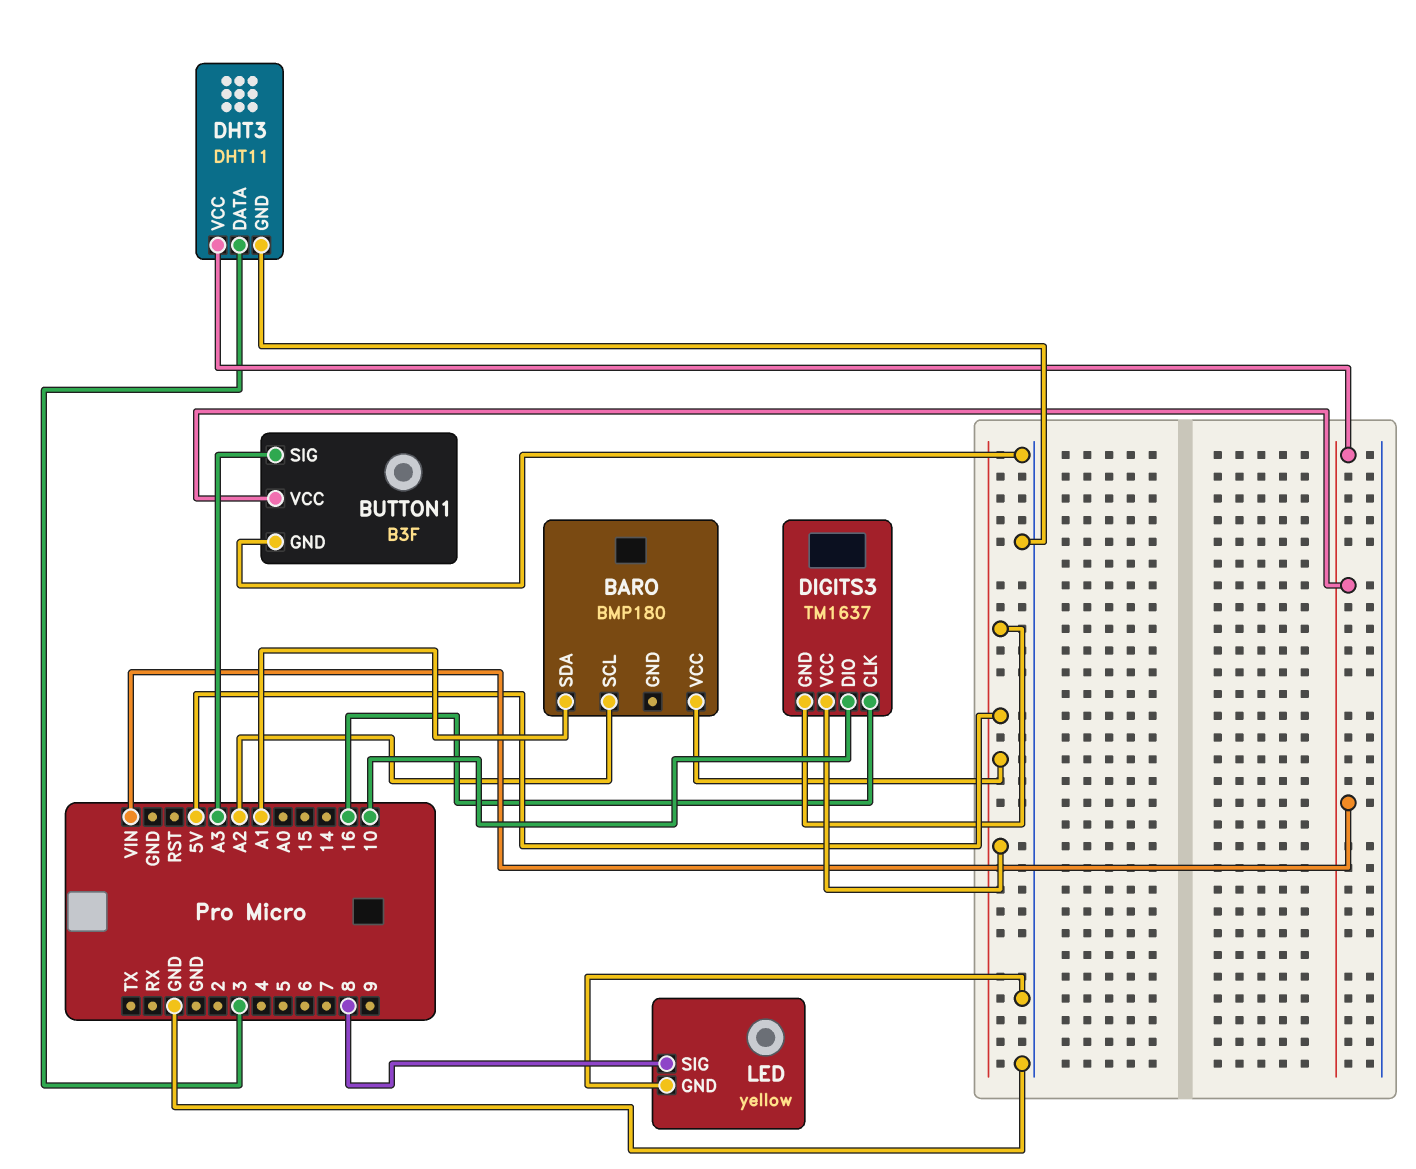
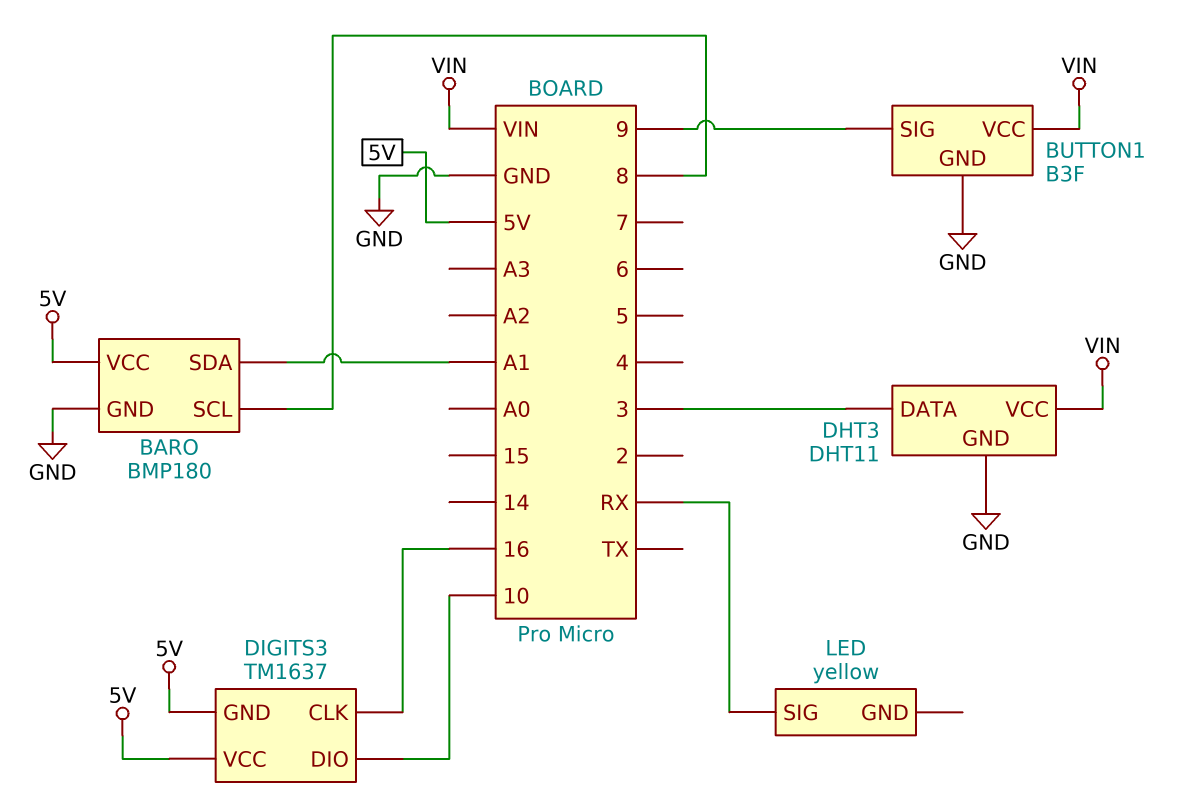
BARO pin GND: none -> GND
BARO pin SCL: A2 -> 8
BUTTON1 pin SIG: A3 -> 9
LED pin GND: GND -> none
LED pin SIG: 8 -> RX

